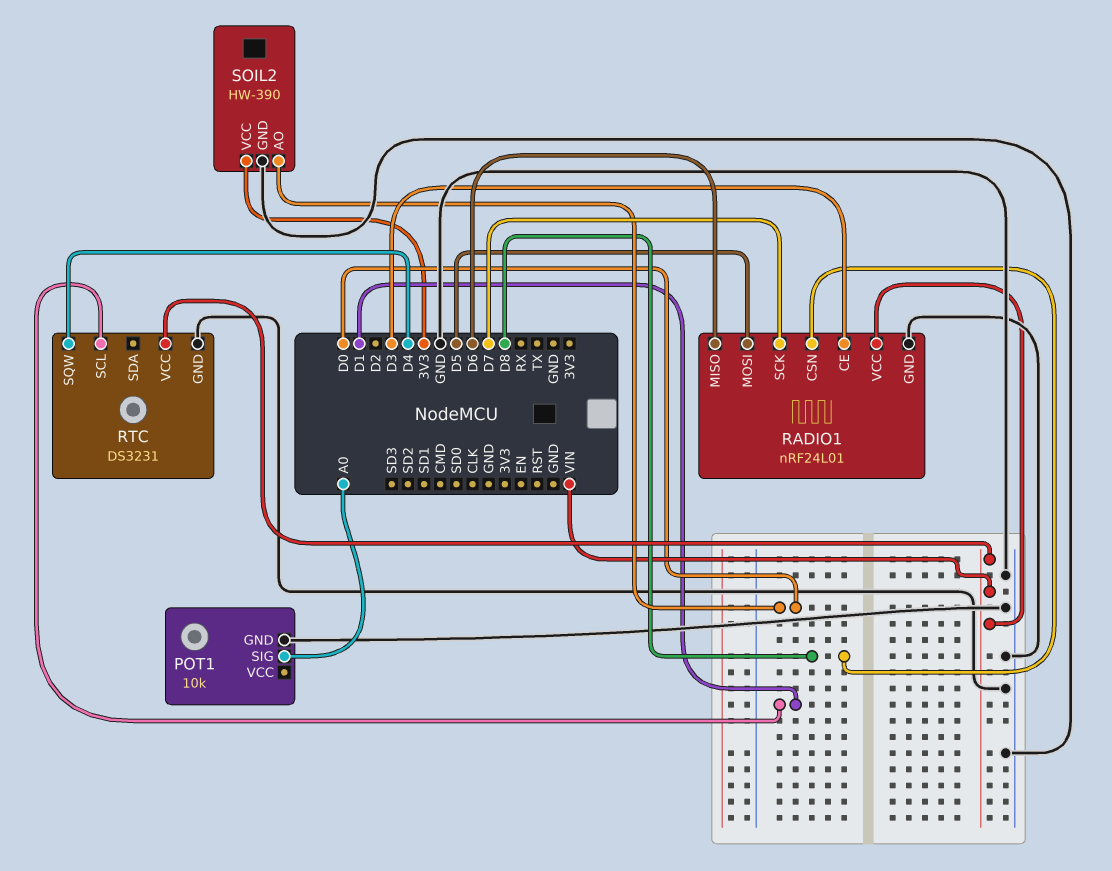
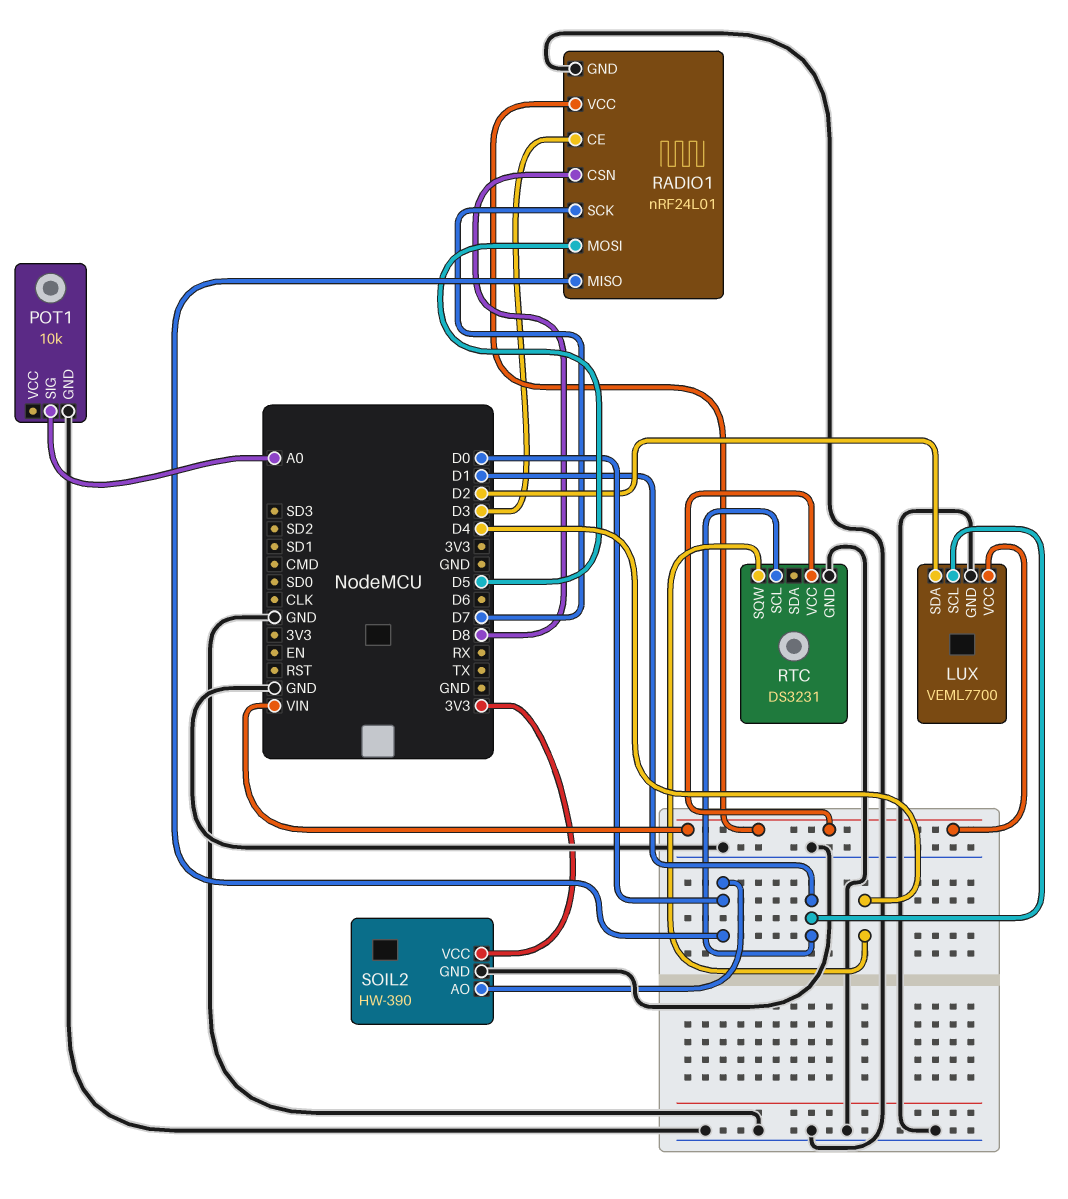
LUX: none -> VEML7700
LUX pin GND: none -> GND
LUX pin SCL: none -> D1
LUX pin SDA: none -> D2
LUX pin VCC: none -> VIN
RADIO1 pin MISO: D6 -> D0

